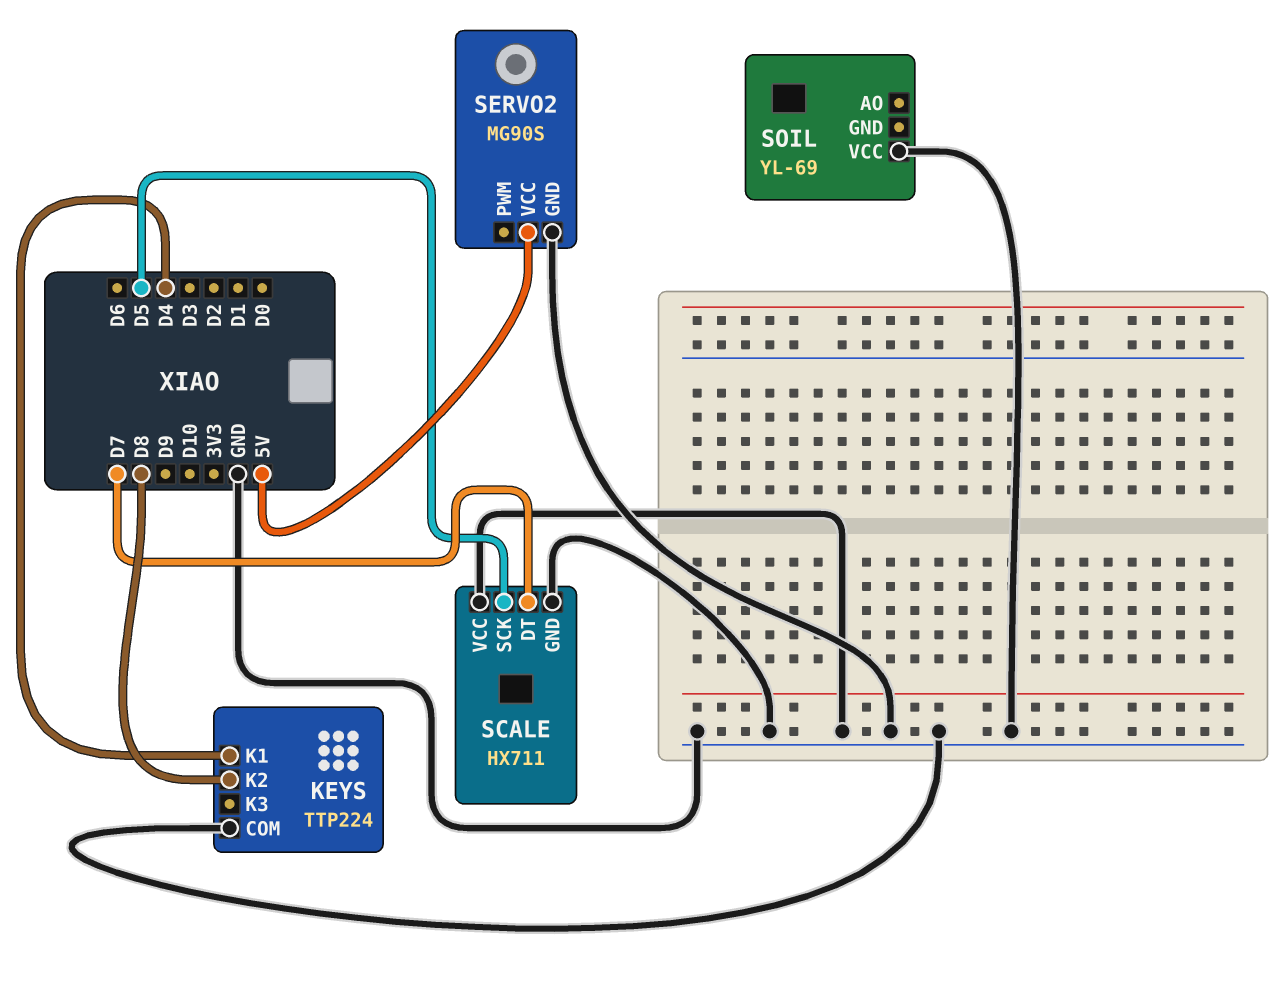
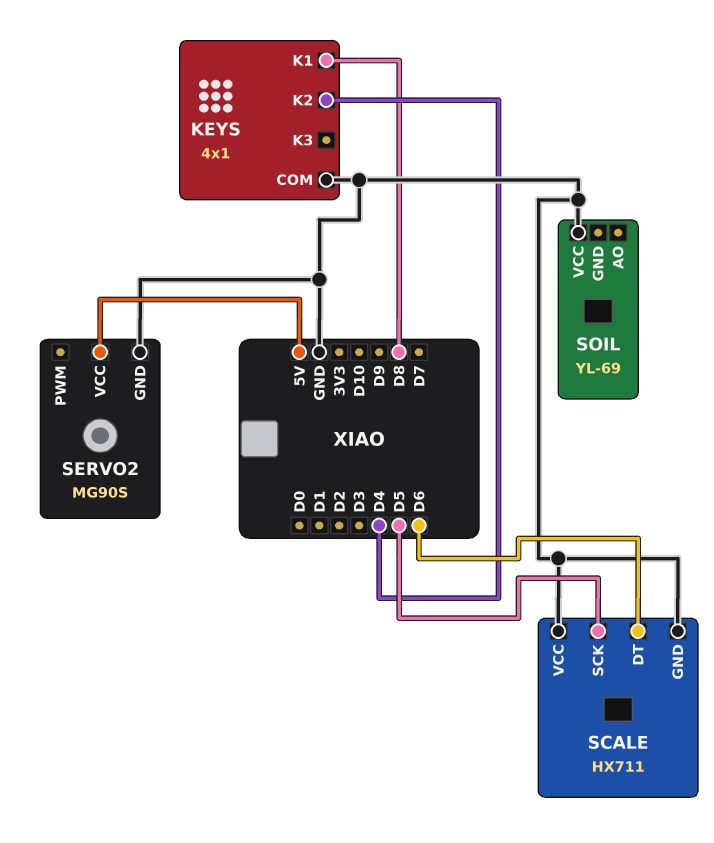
KEYS: TTP224 -> 4x1
KEYS pin K1: D4 -> D8
KEYS pin K2: D8 -> D4
SCALE pin DT: D7 -> D6

